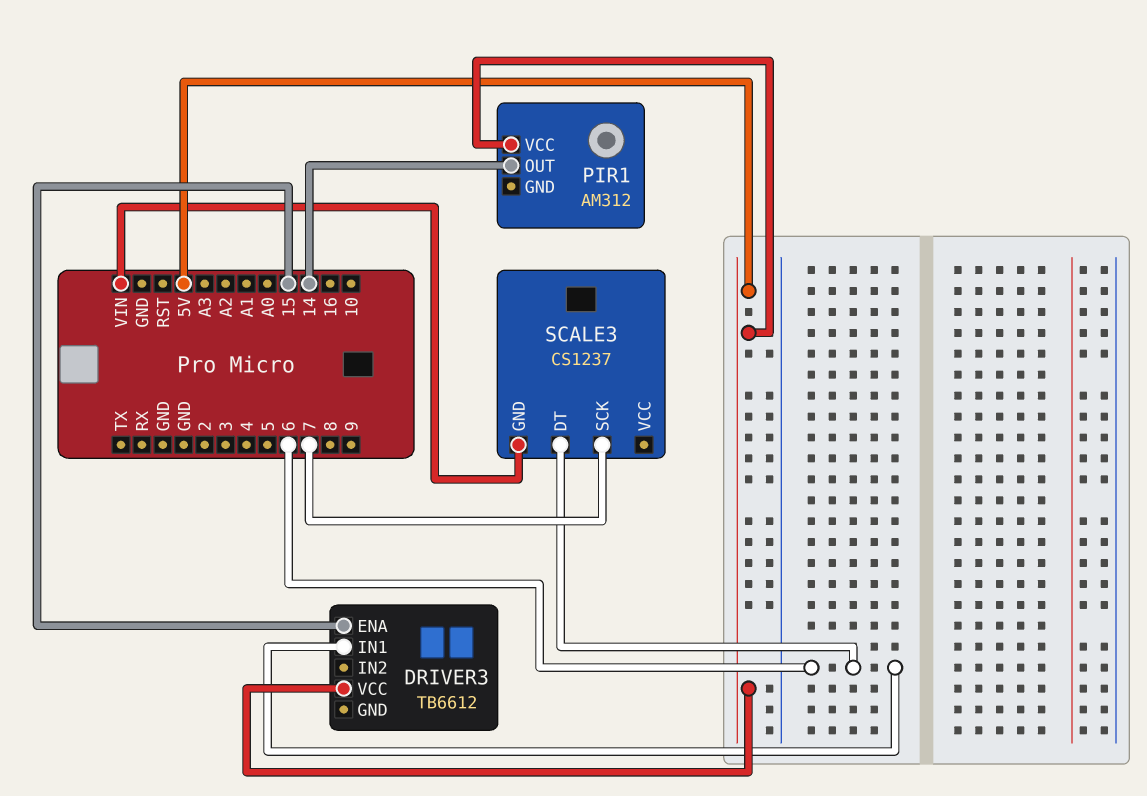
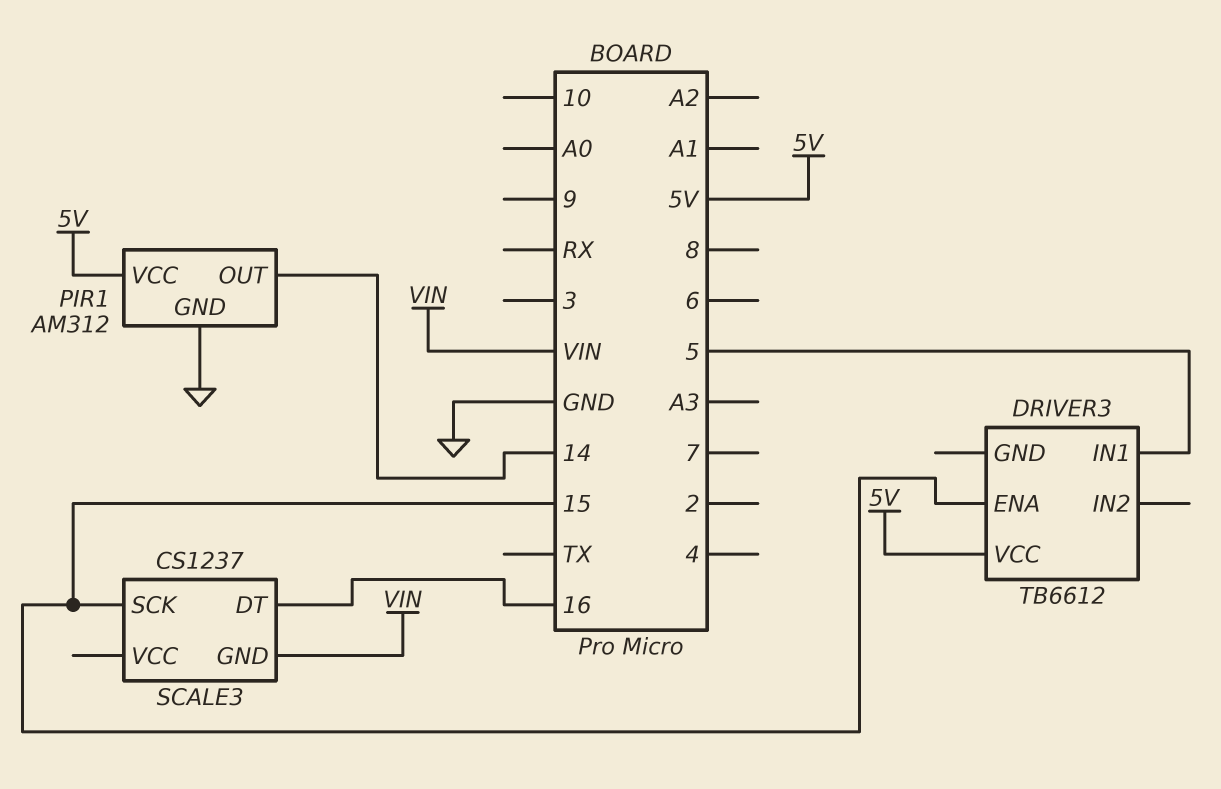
DRIVER3 pin IN1: 6 -> 5
PIR1 pin GND: none -> GND
SCALE3 pin DT: 6 -> 16
SCALE3 pin SCK: 7 -> 15

